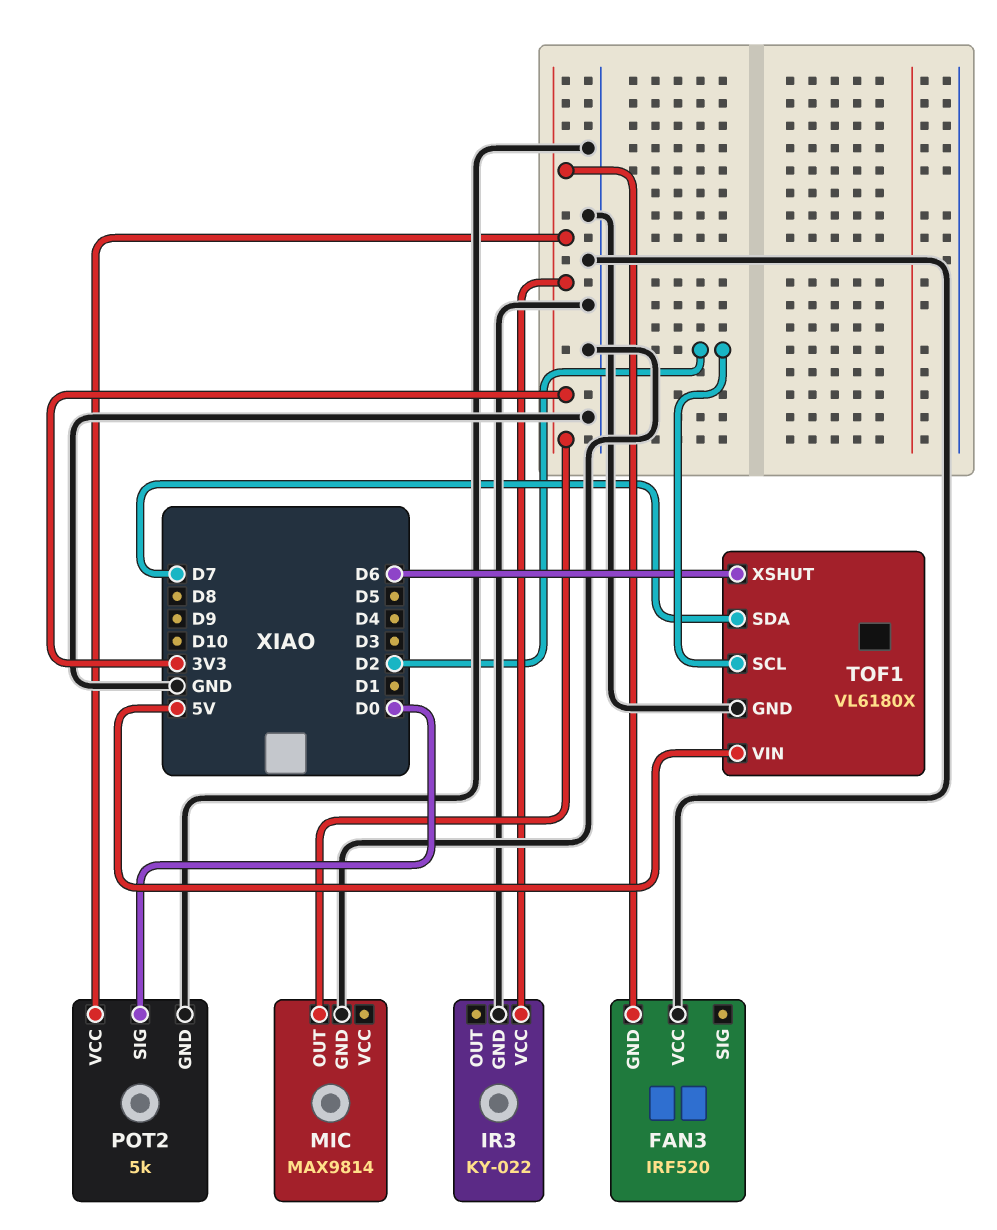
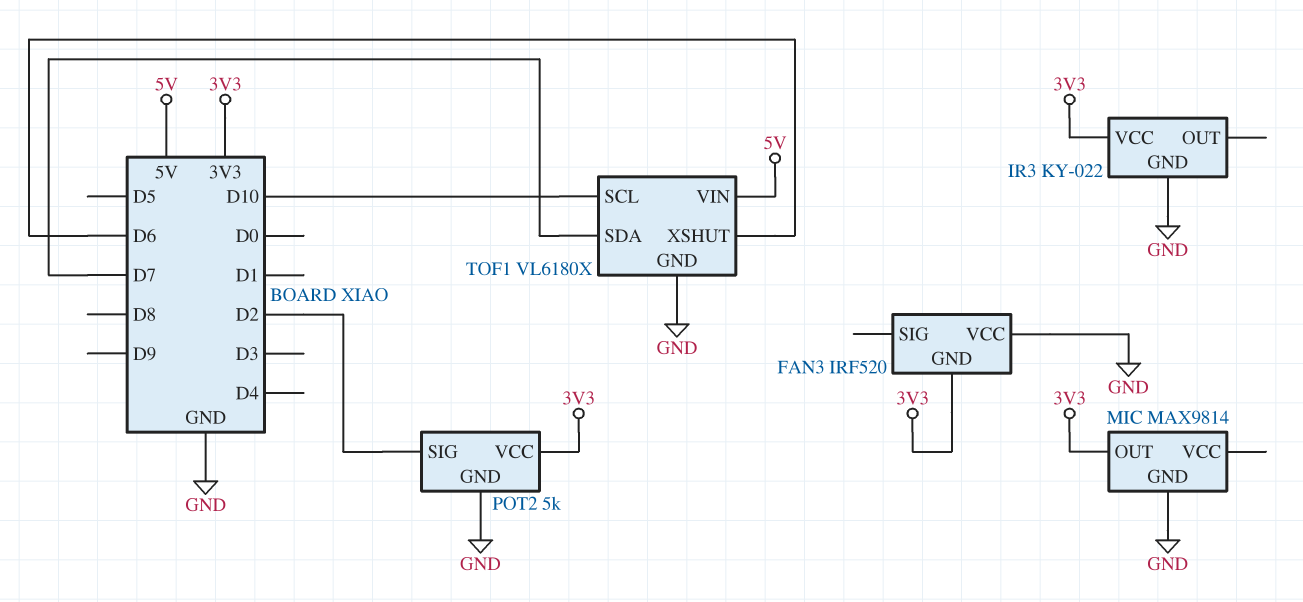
POT2 pin SIG: D0 -> D2
TOF1 pin SCL: D2 -> D10

